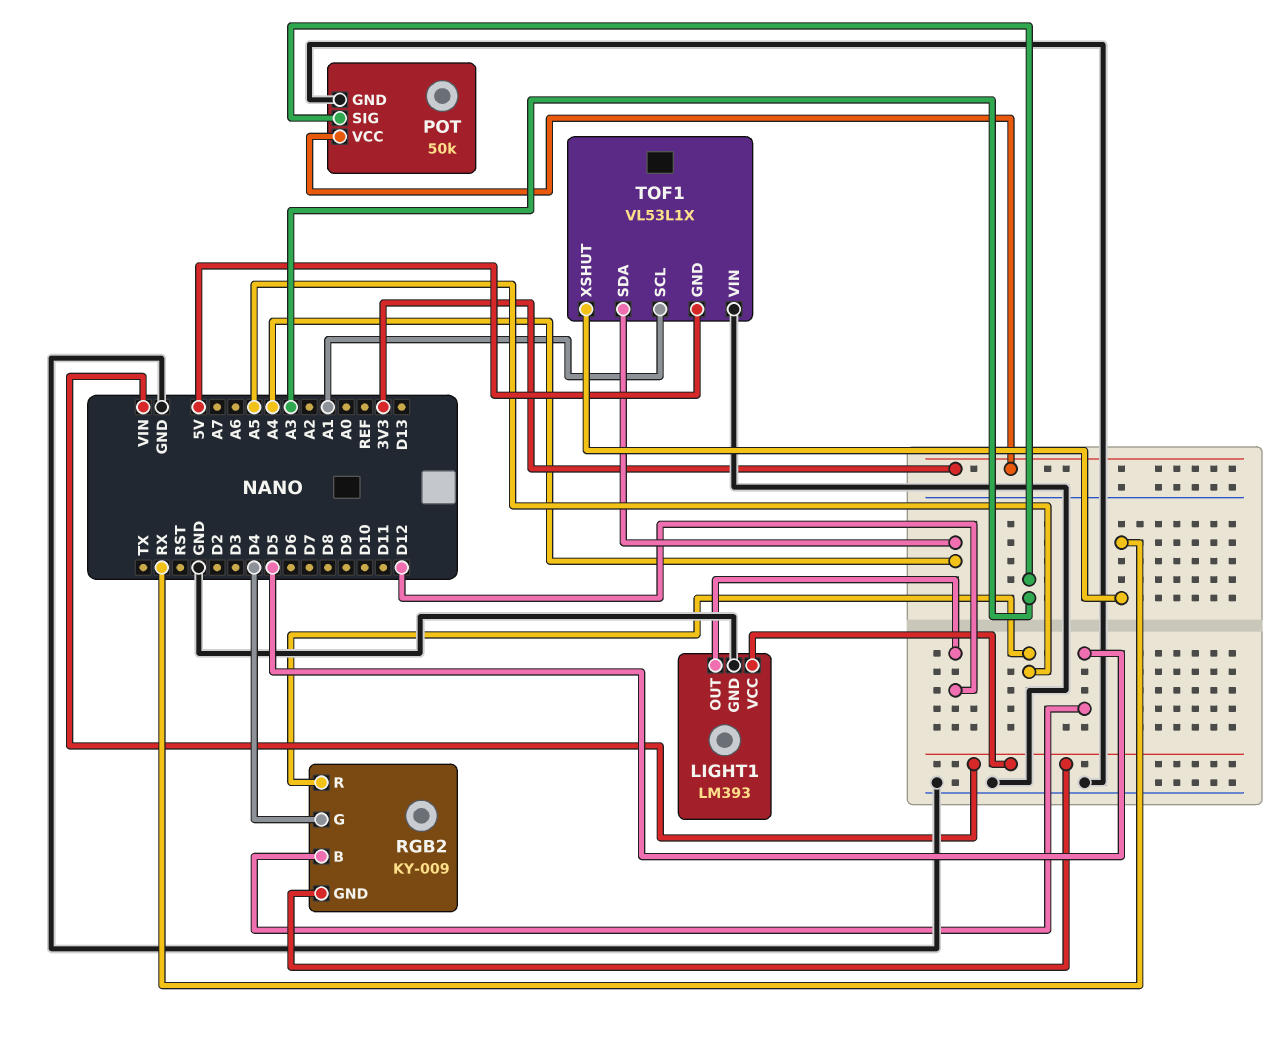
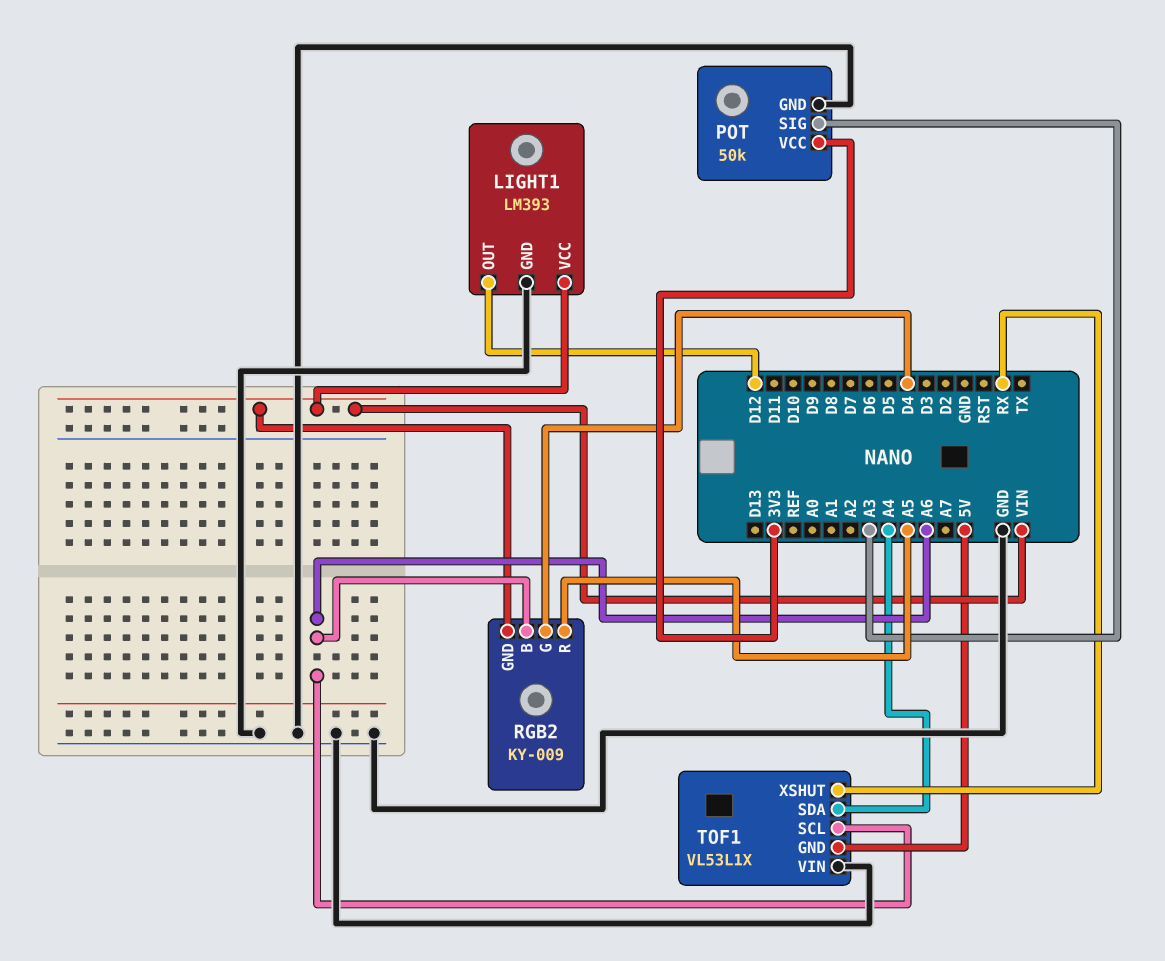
RGB2 pin B: D5 -> A6
TOF1 pin SCL: A1 -> A6

